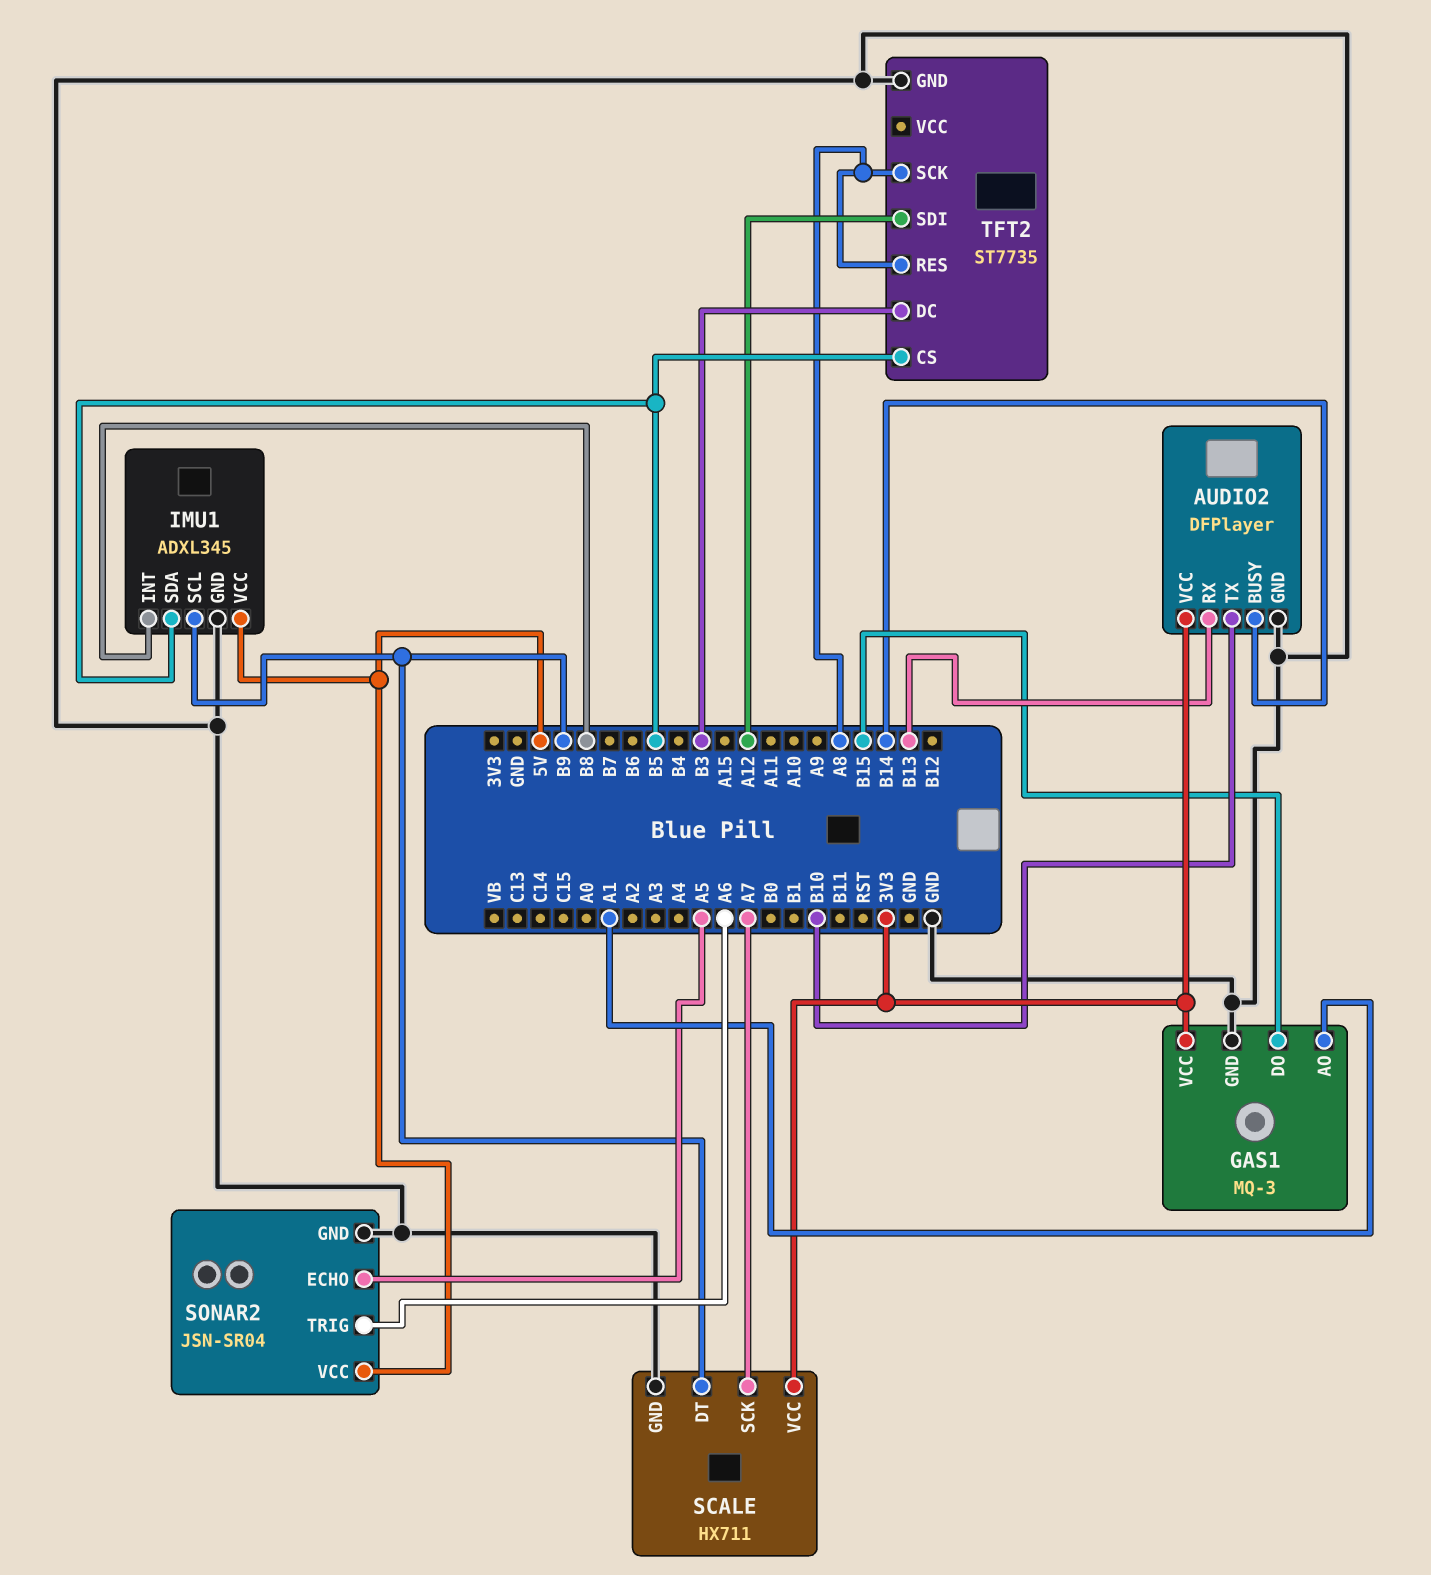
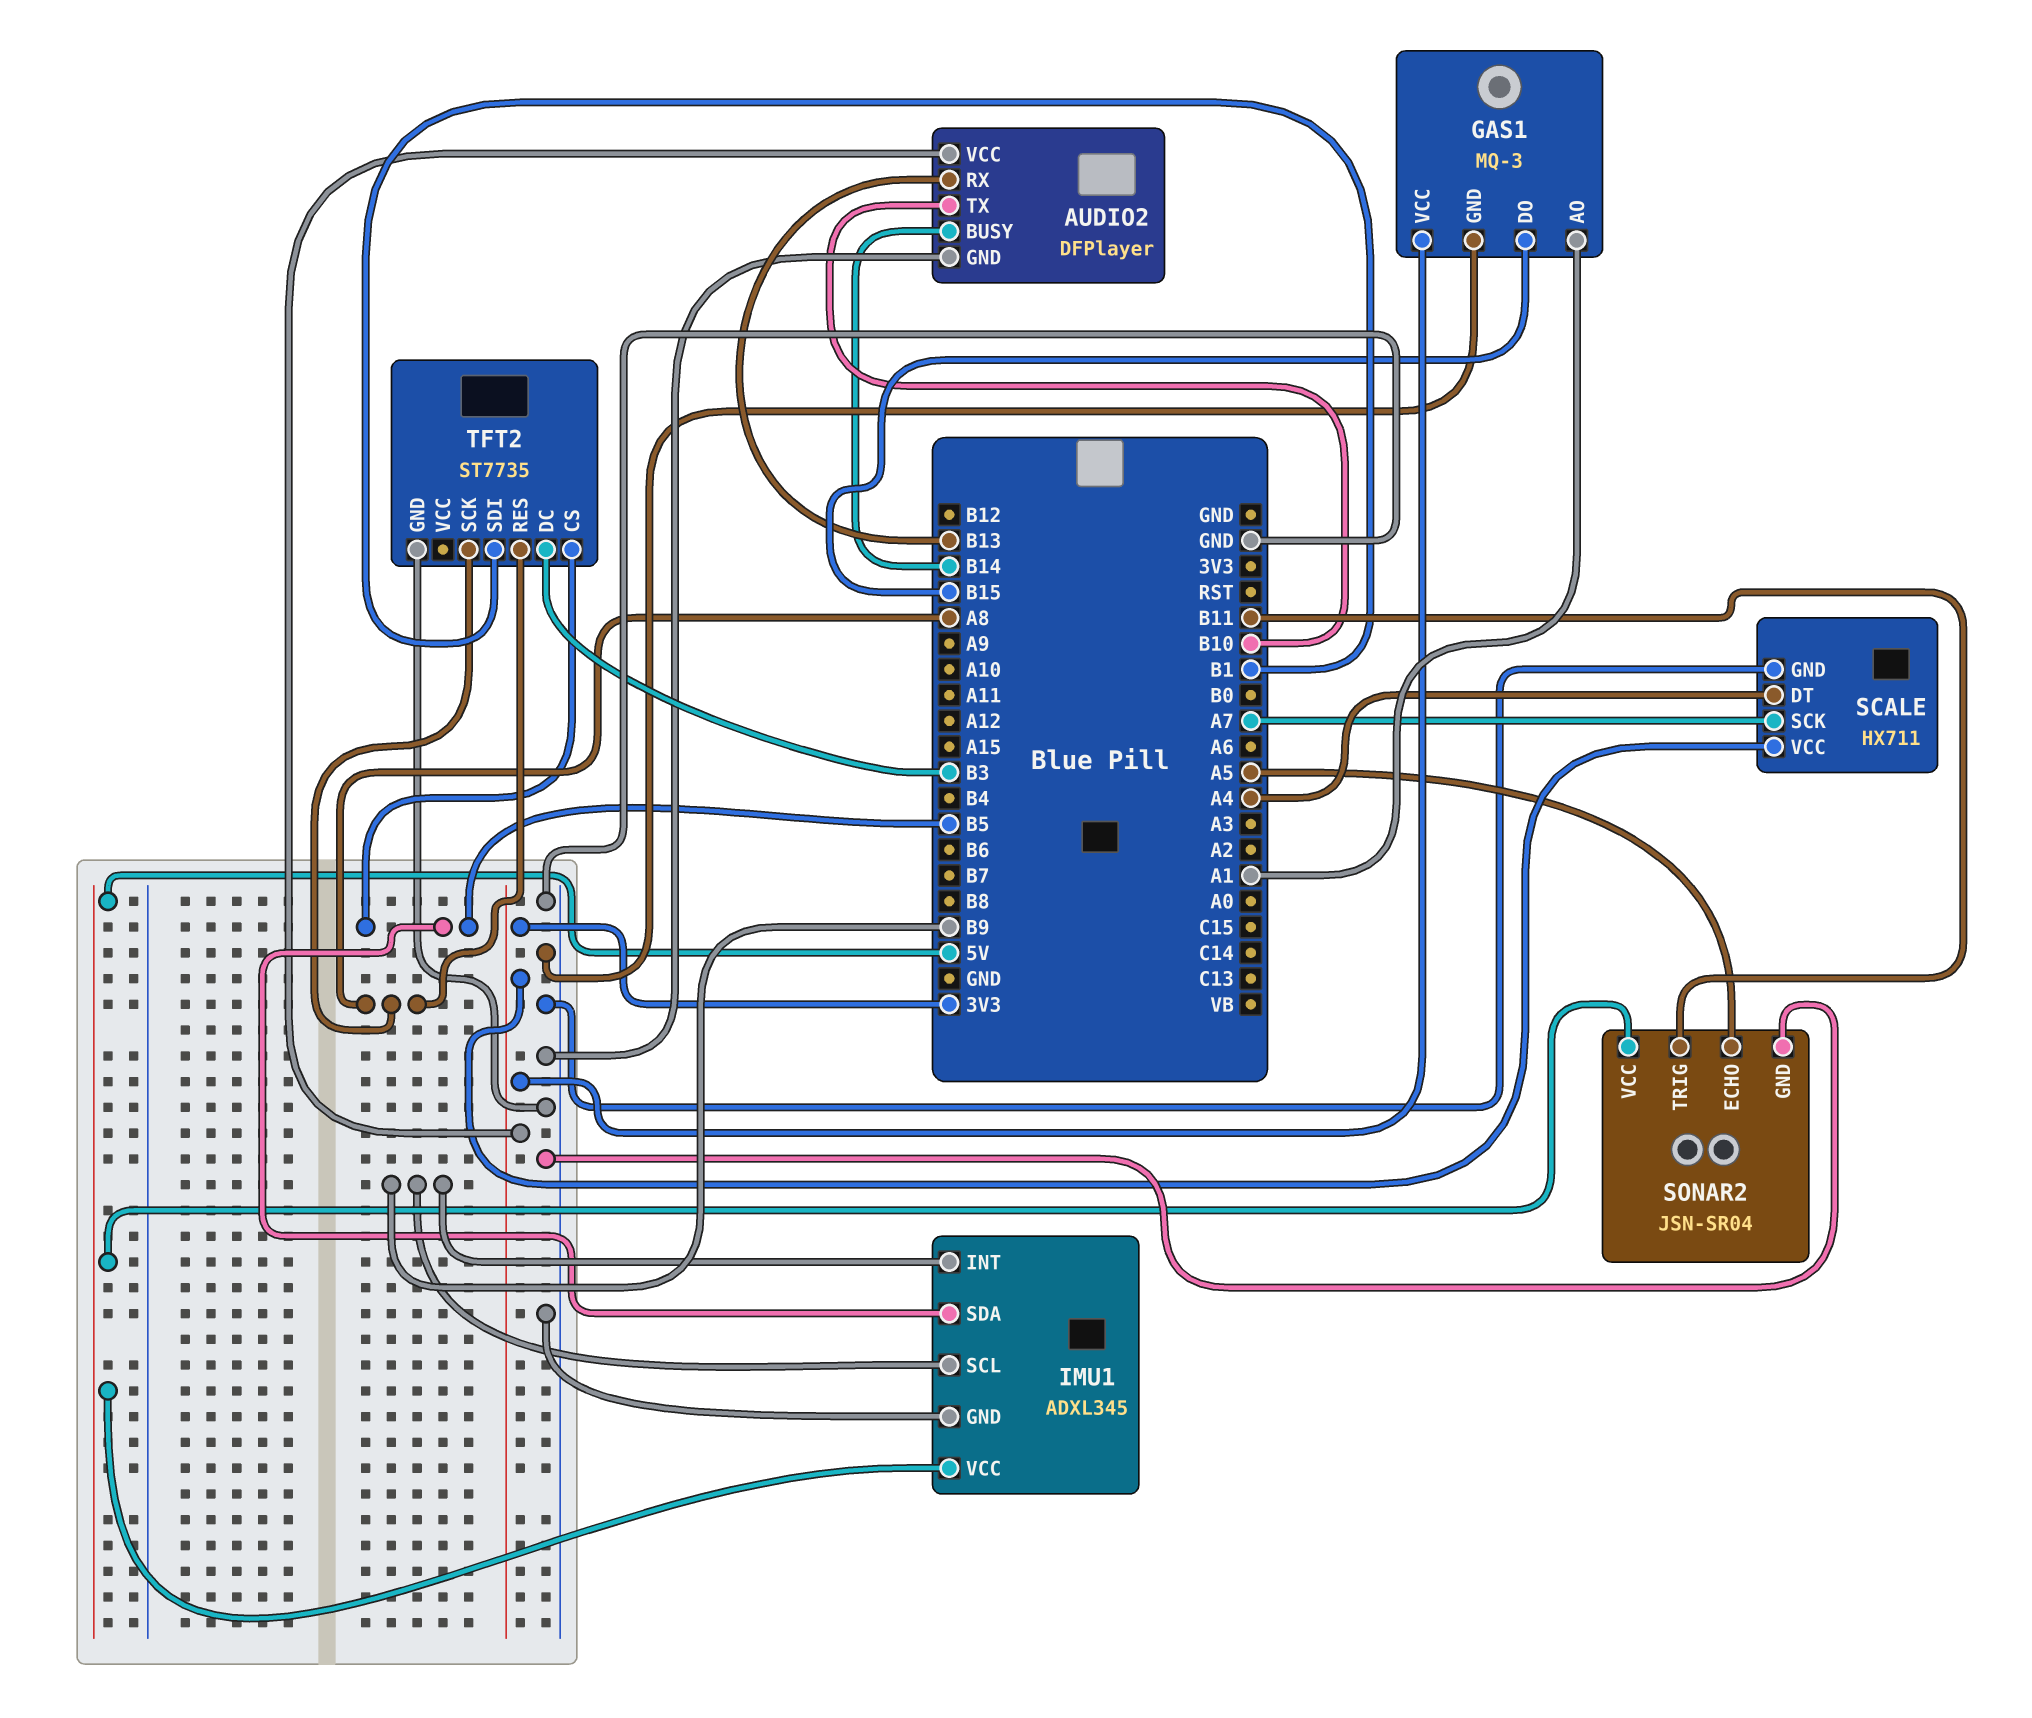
IMU1 pin INT: B8 -> B9
SCALE pin DT: B9 -> A4
SONAR2 pin TRIG: A6 -> B11
TFT2 pin SDI: A12 -> B1

